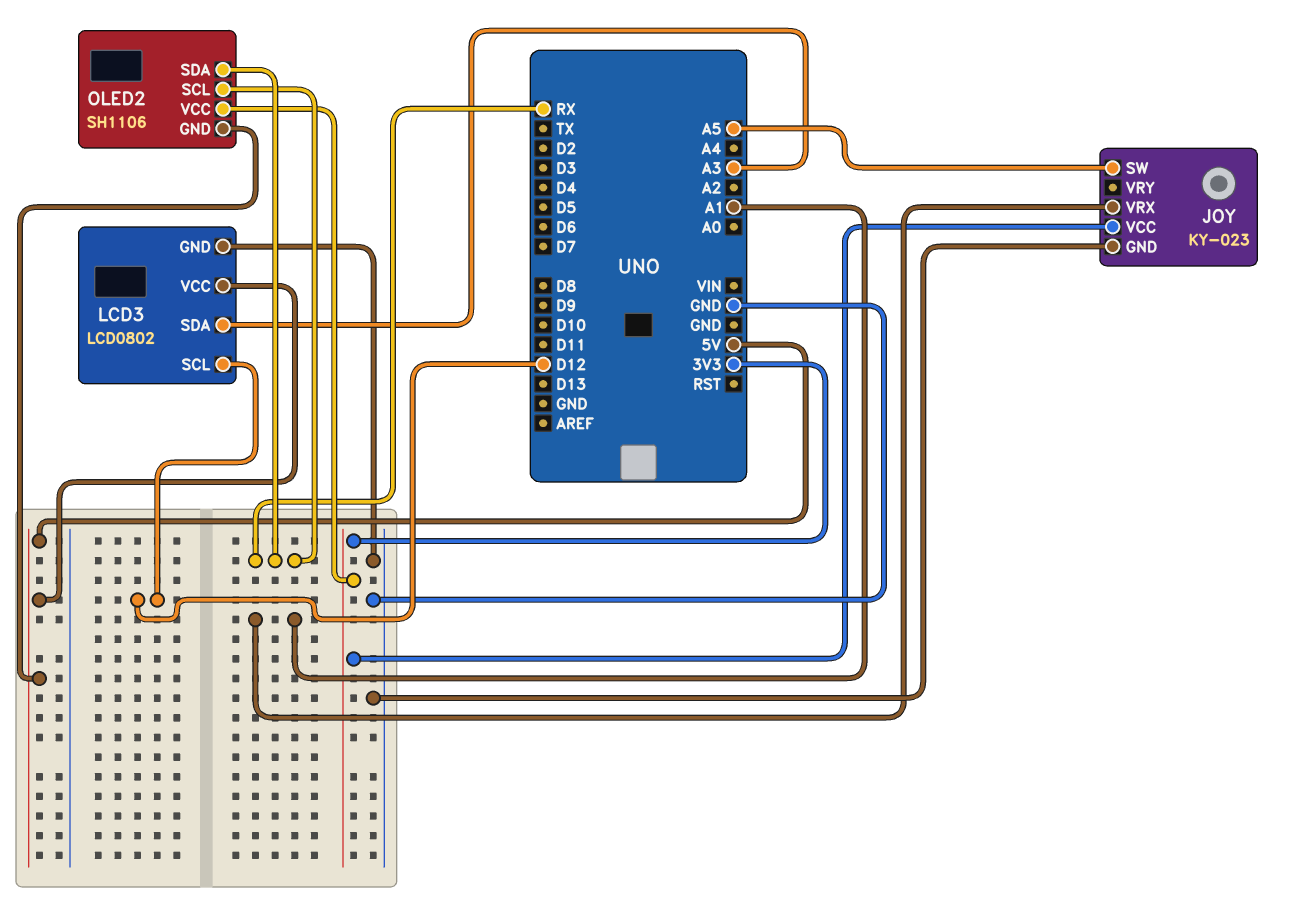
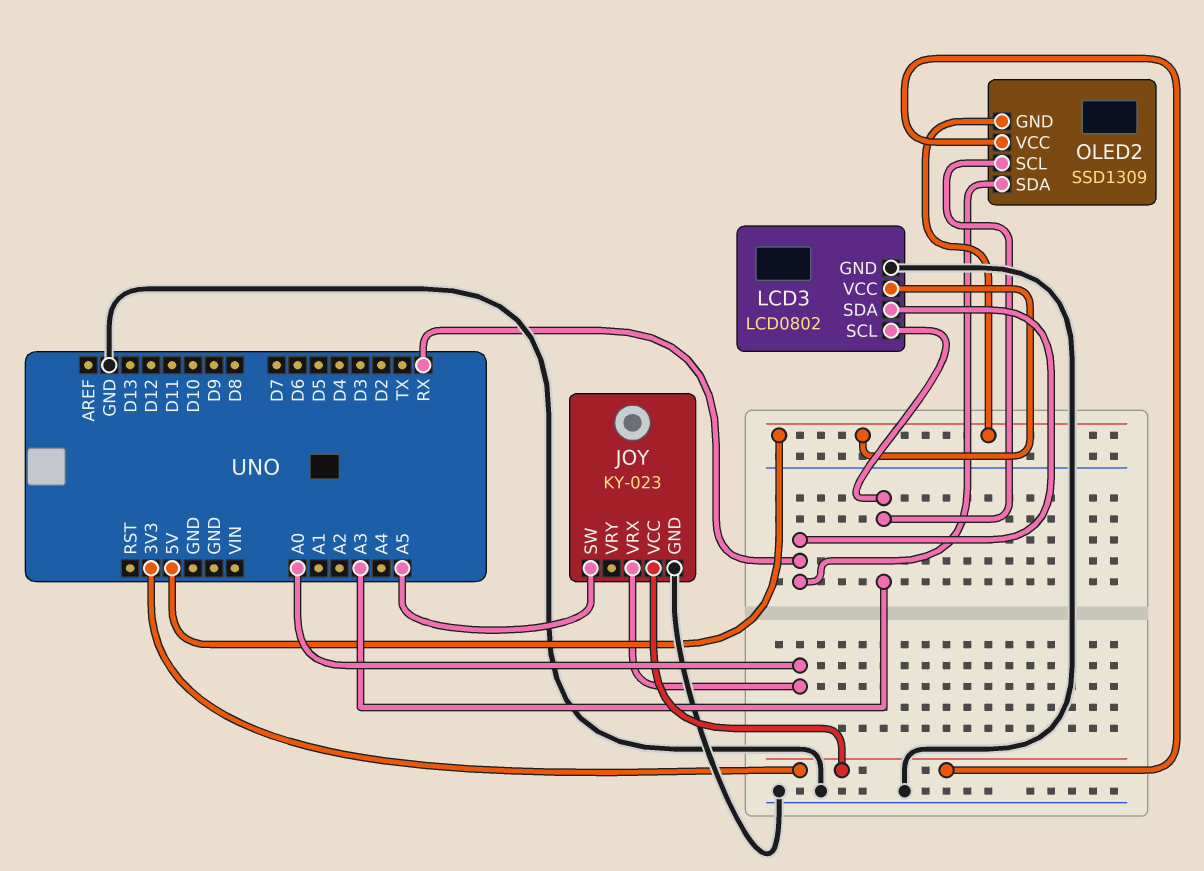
JOY pin VRX: A1 -> A0
LCD3 pin SCL: D12 -> A3
LCD3 pin SDA: A3 -> RX
OLED2: SH1106 -> SSD1309
OLED2 pin SCL: RX -> A3

